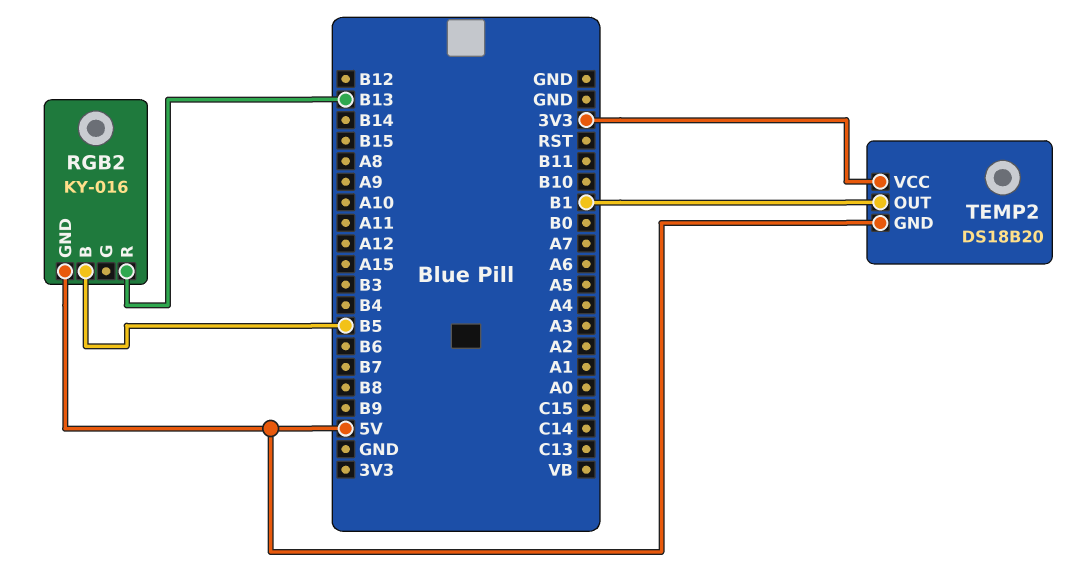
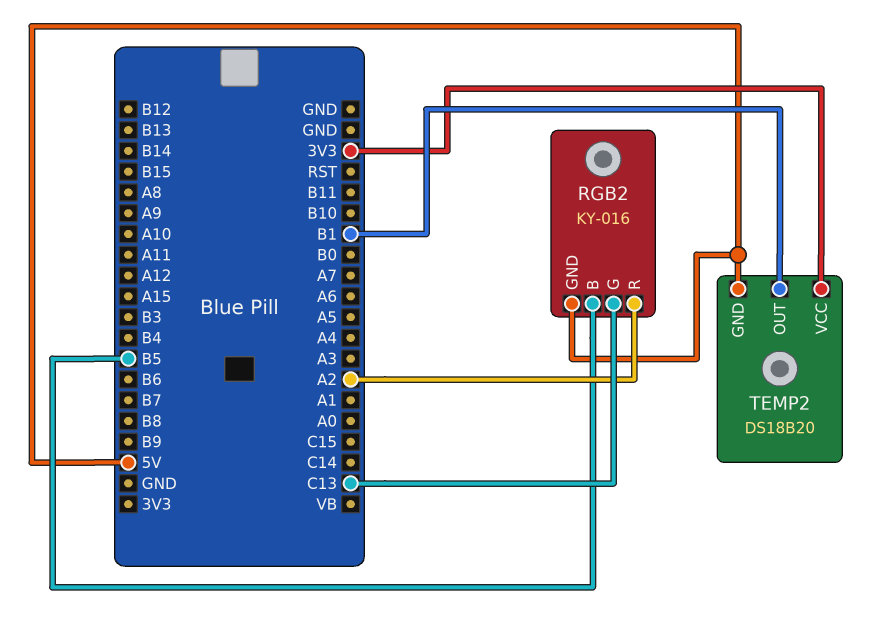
RGB2 pin G: none -> C13
RGB2 pin R: B13 -> A2

